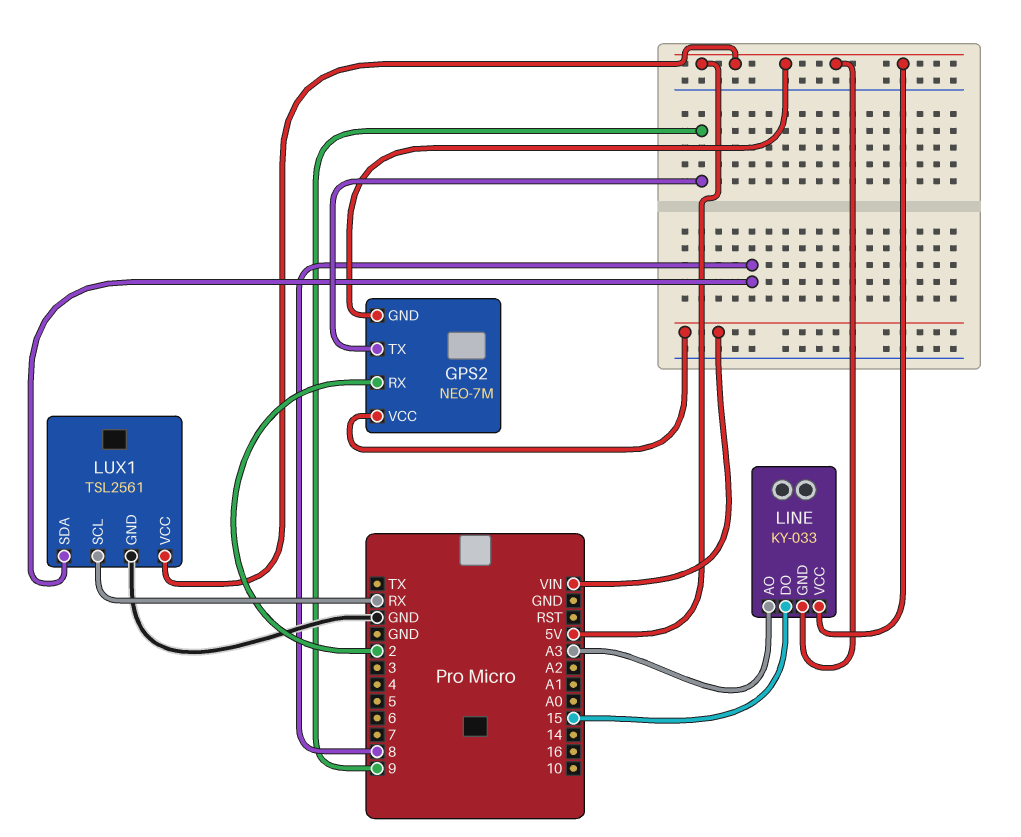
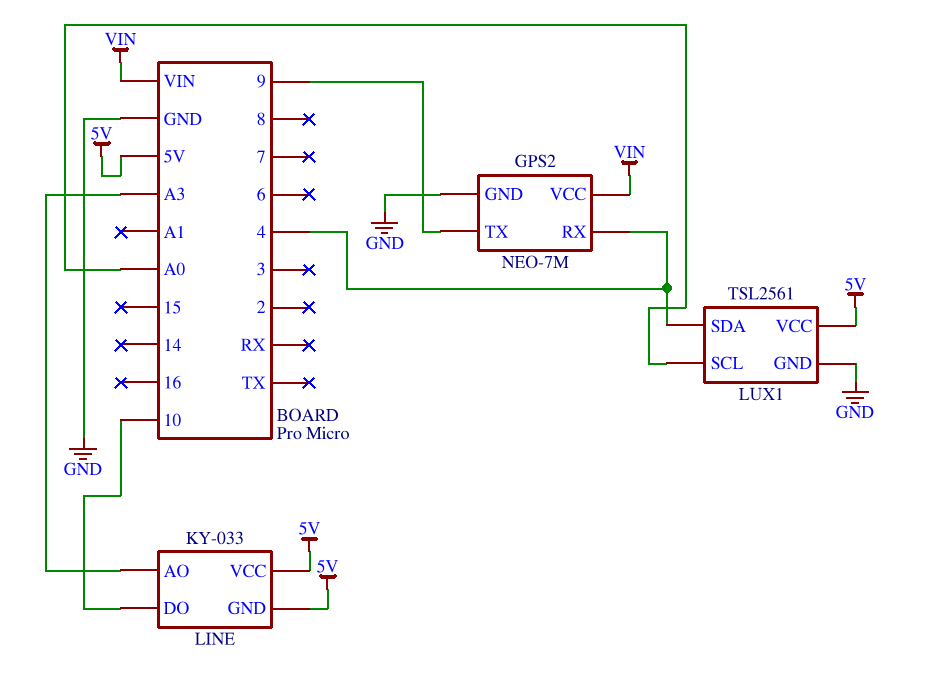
GPS2 pin GND: 5V -> GND
GPS2 pin RX: 2 -> 4
LINE pin DO: 15 -> 10
LUX1 pin SCL: RX -> A0
LUX1 pin SDA: 8 -> 4

